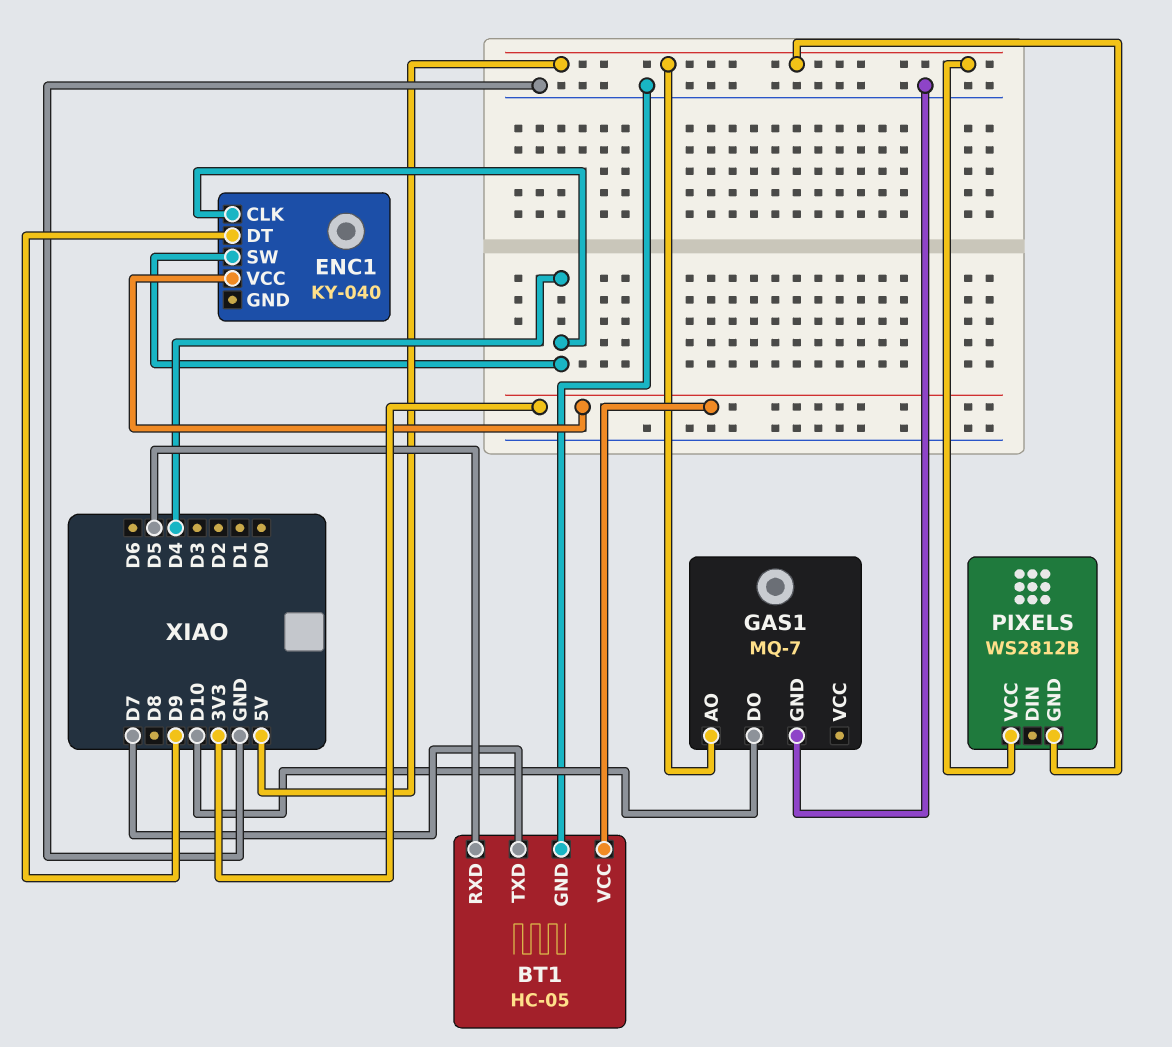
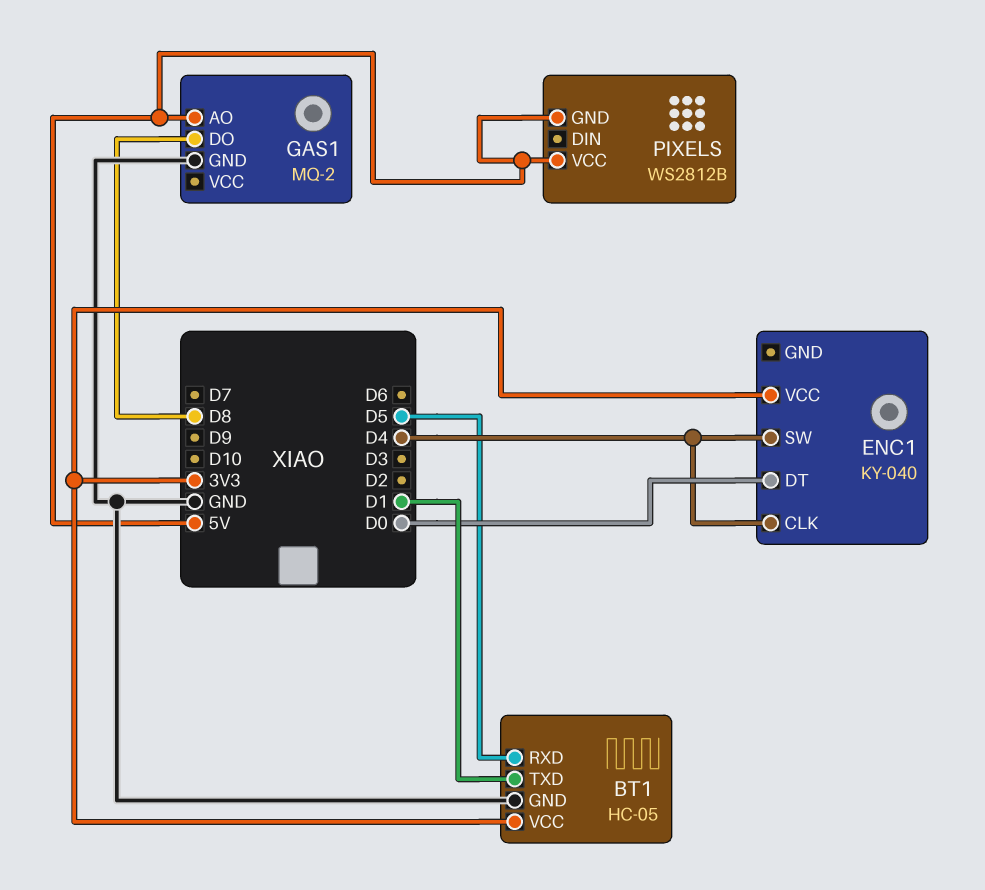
BT1 pin TXD: D7 -> D1
ENC1 pin DT: D9 -> D0
GAS1: MQ-7 -> MQ-2
GAS1 pin DO: D10 -> D8

